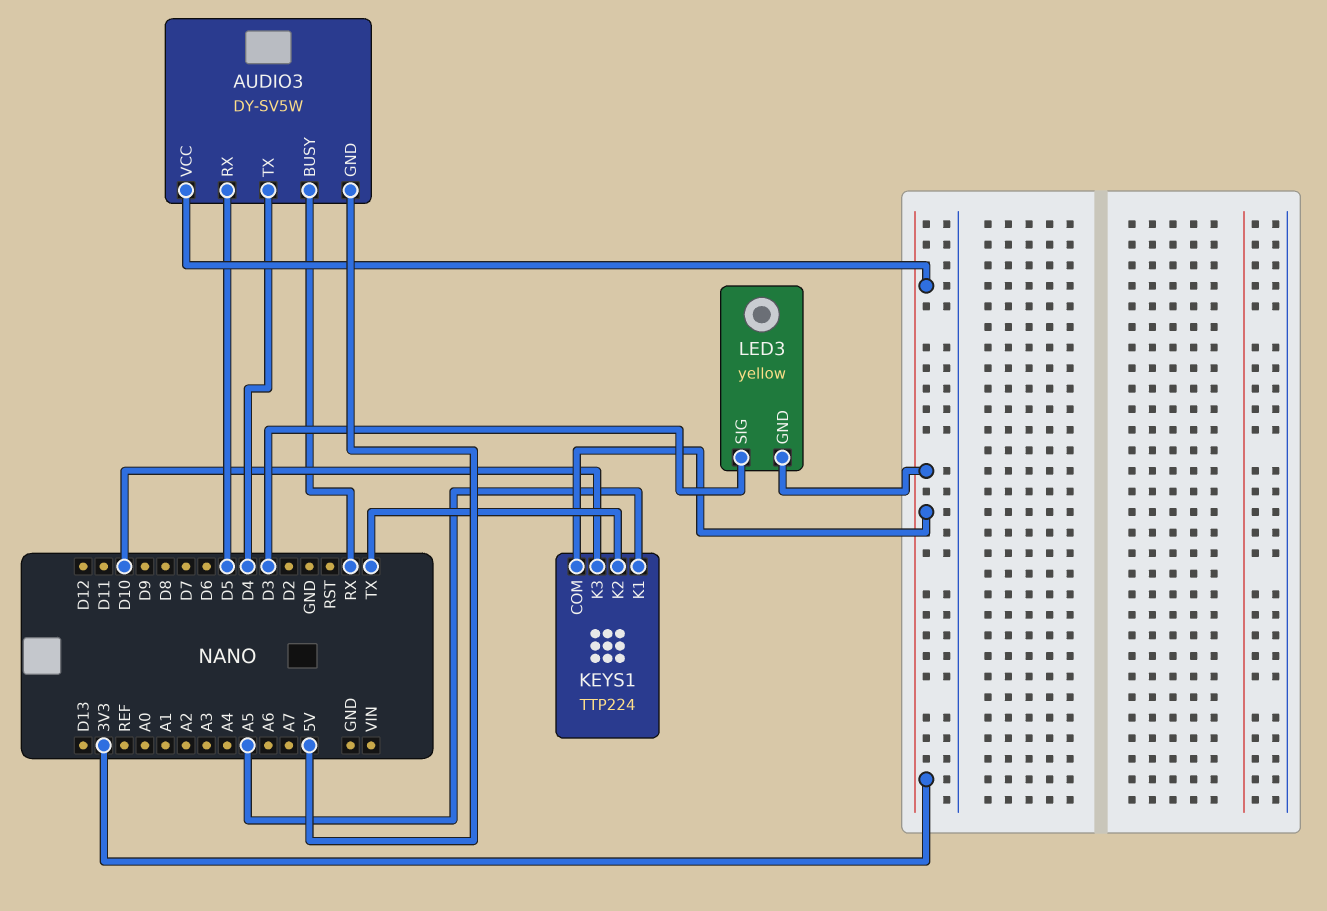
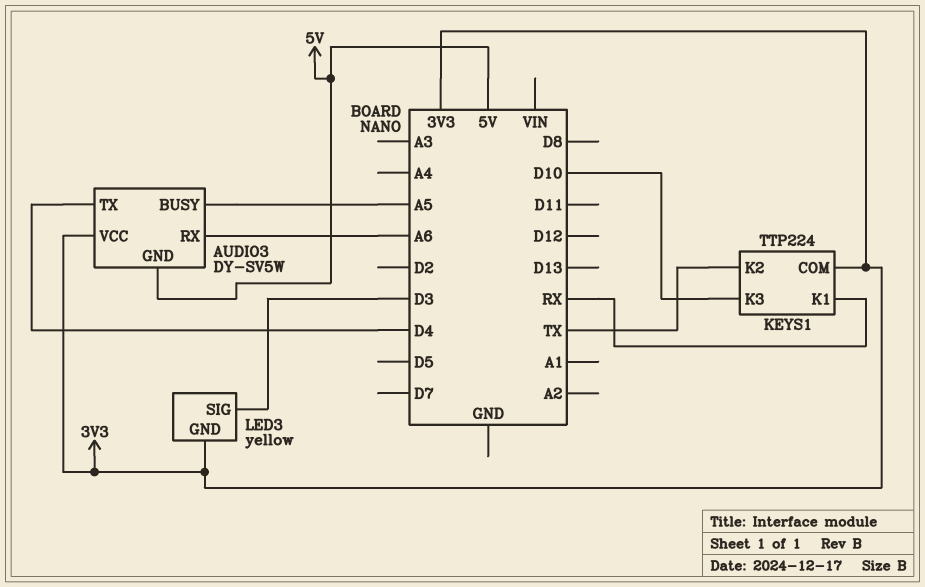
AUDIO3 pin BUSY: RX -> A5
AUDIO3 pin RX: D5 -> A6
KEYS1 pin K1: A5 -> RX

